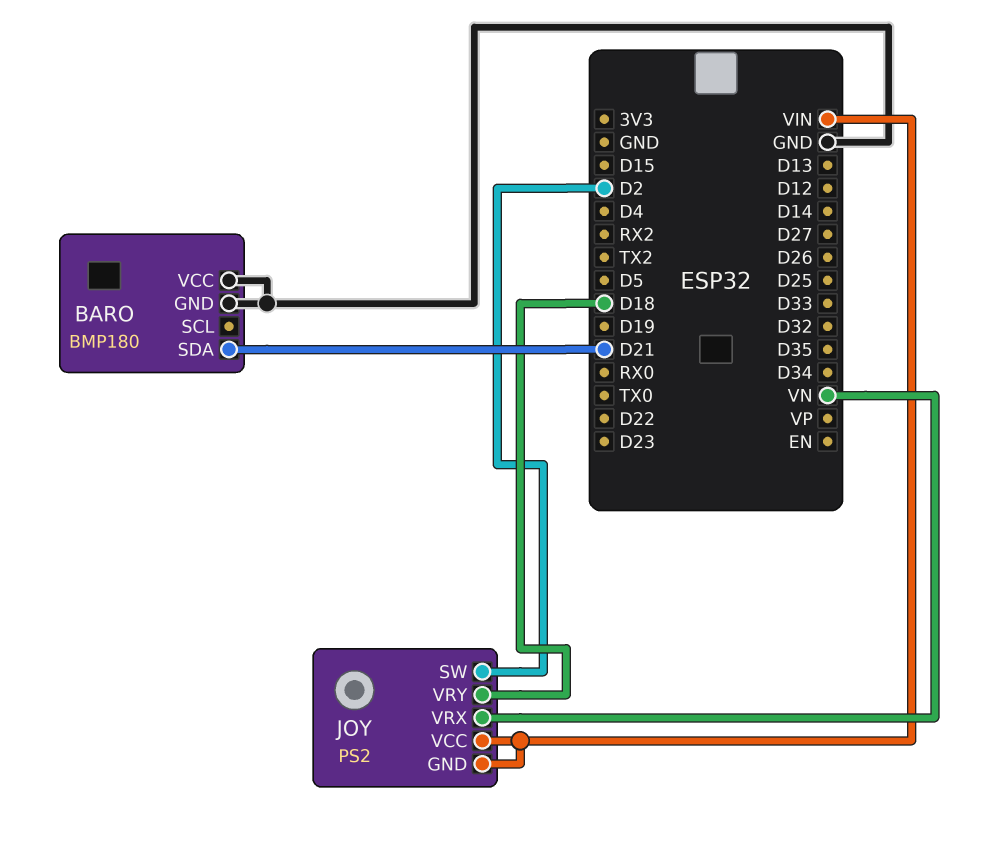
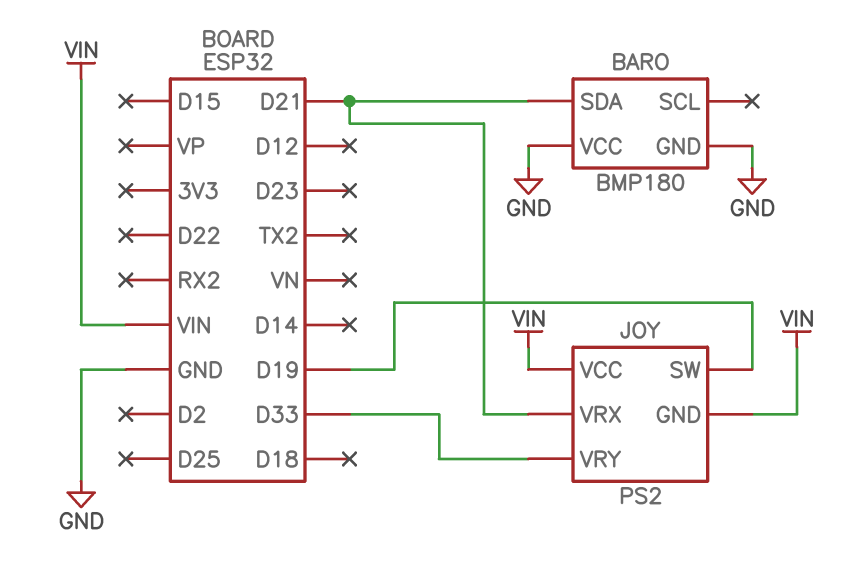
JOY pin SW: D2 -> D19
JOY pin VRX: VN -> D21
JOY pin VRY: D18 -> D33

